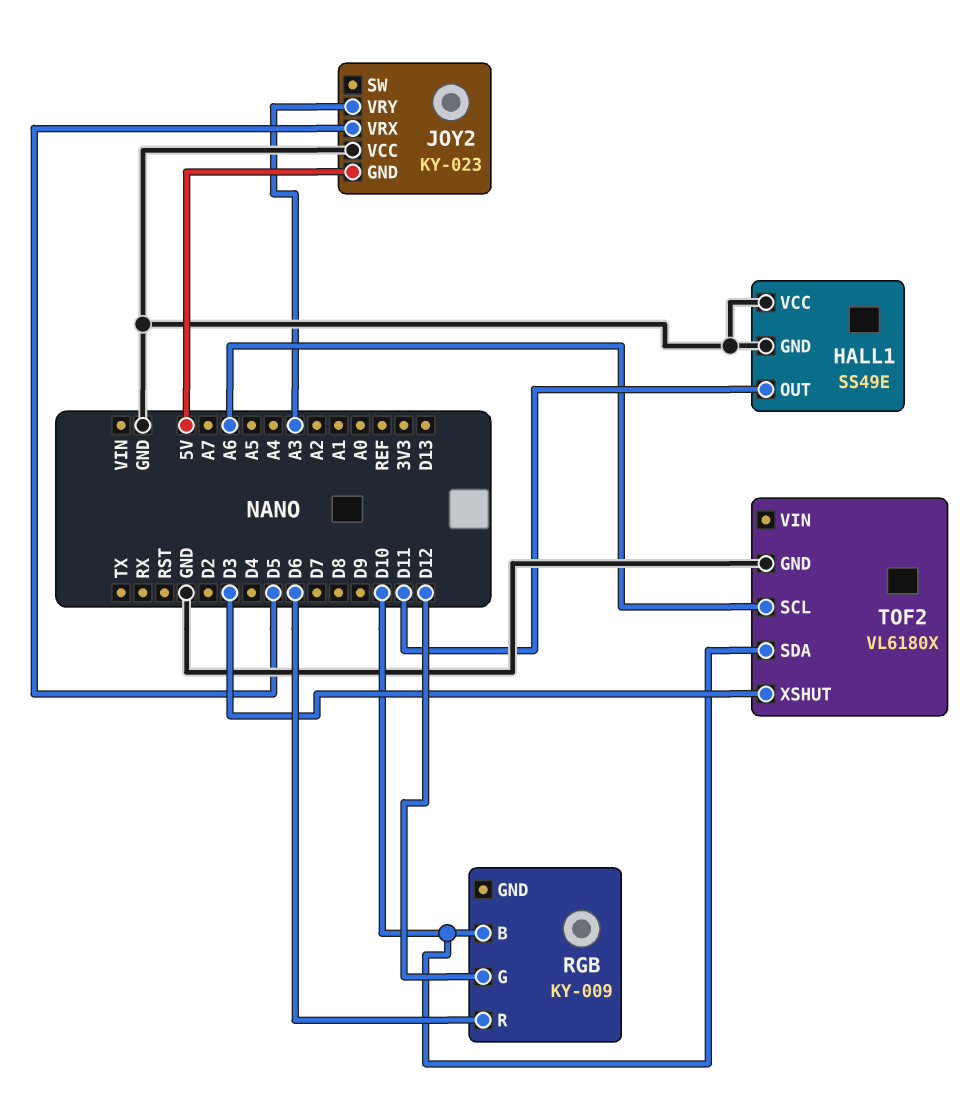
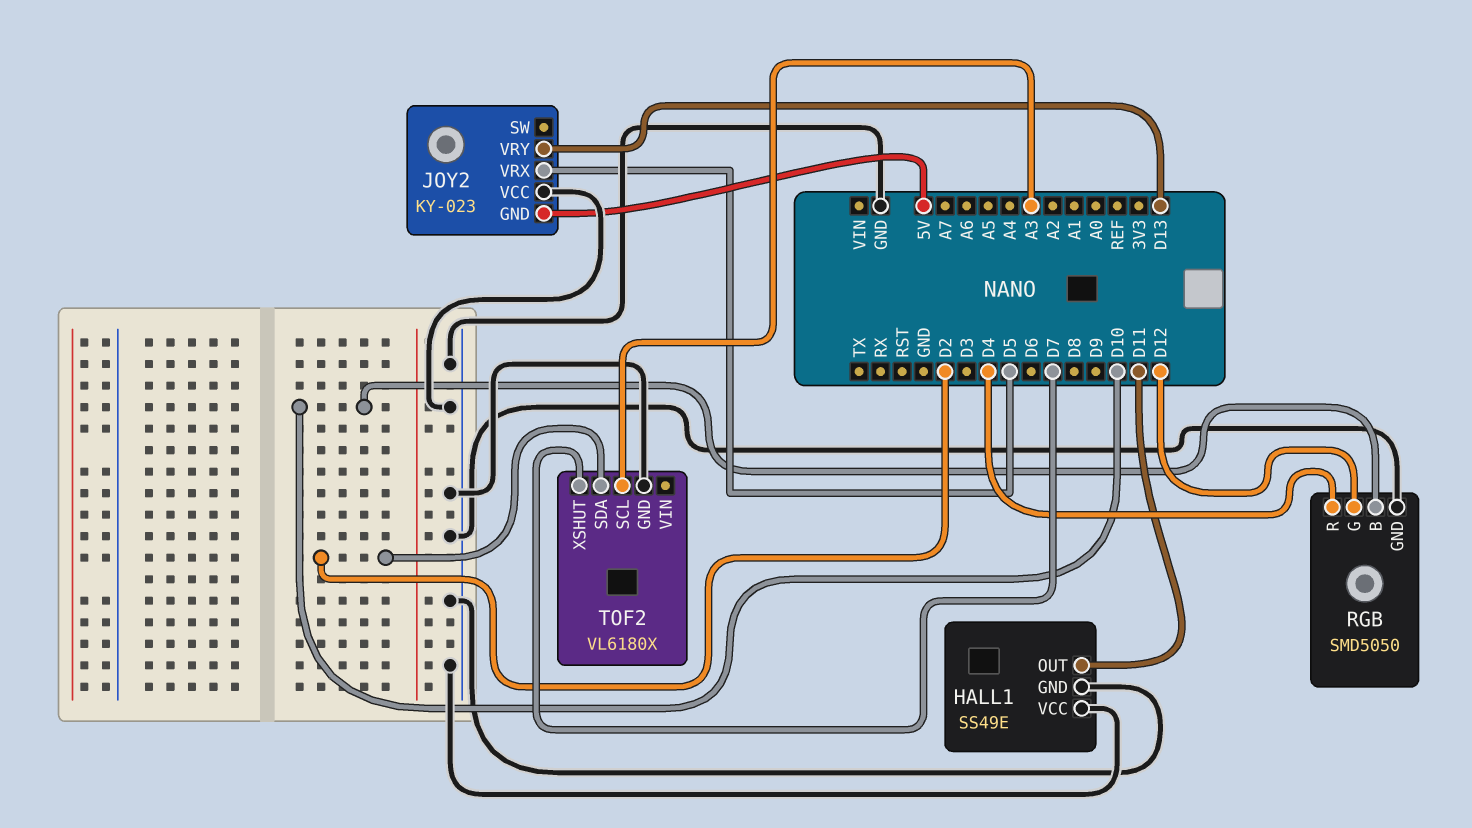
JOY2 pin VRY: A3 -> D13
RGB: KY-009 -> SMD5050
RGB pin GND: none -> GND
RGB pin R: D6 -> D4
TOF2 pin SCL: A6 -> A3
TOF2 pin SDA: D10 -> D2
TOF2 pin XSHUT: D3 -> D7

